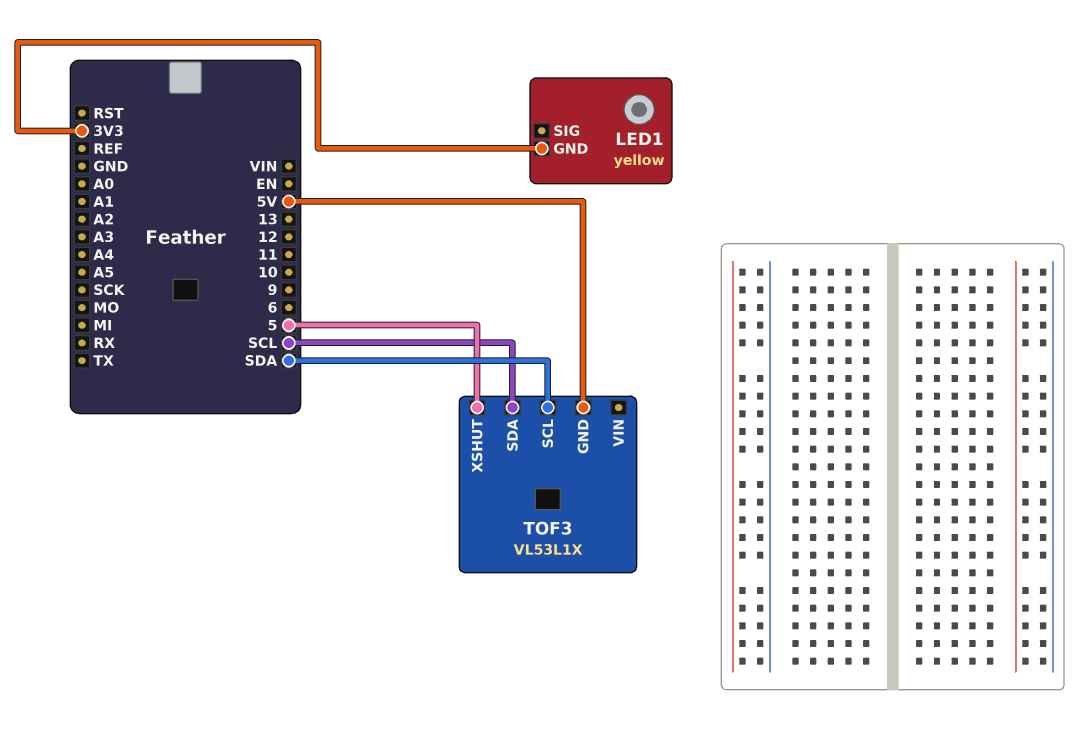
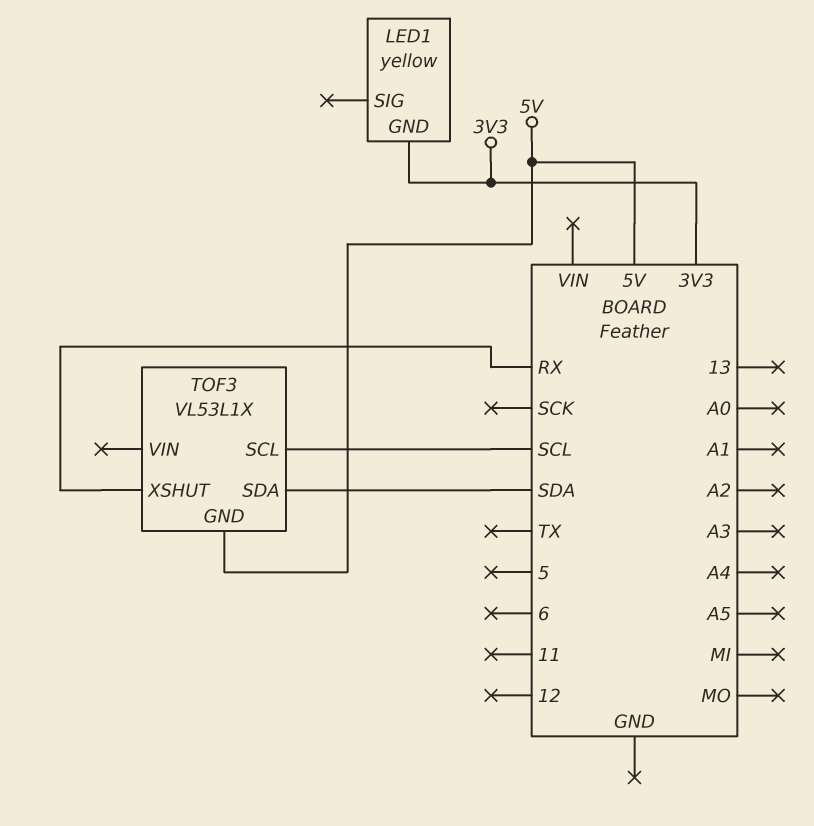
TOF3 pin SCL: SDA -> SCL
TOF3 pin SDA: SCL -> SDA
TOF3 pin XSHUT: 5 -> RX

